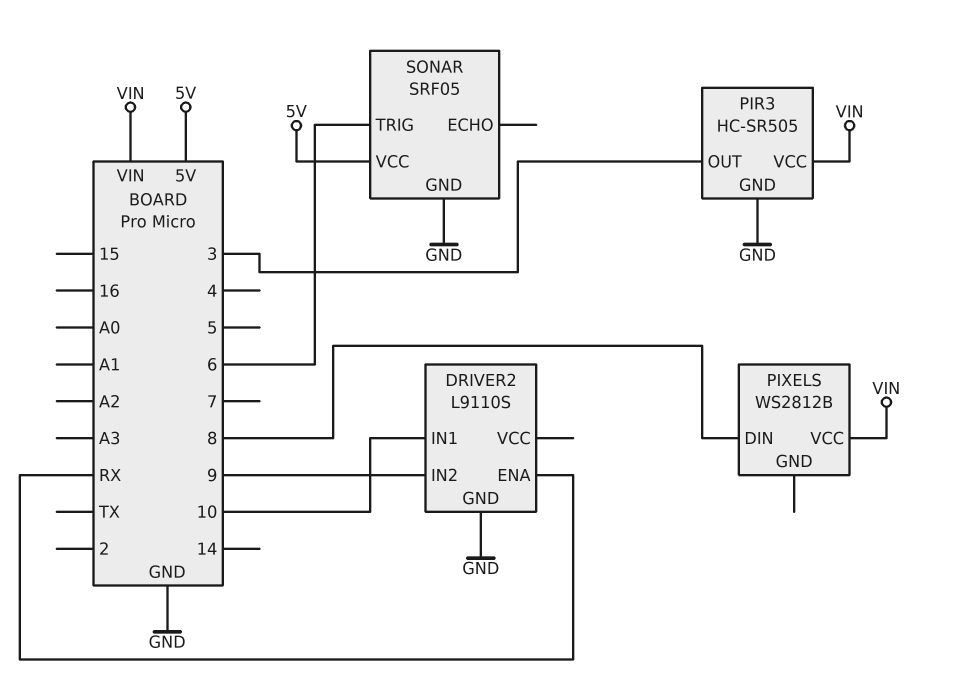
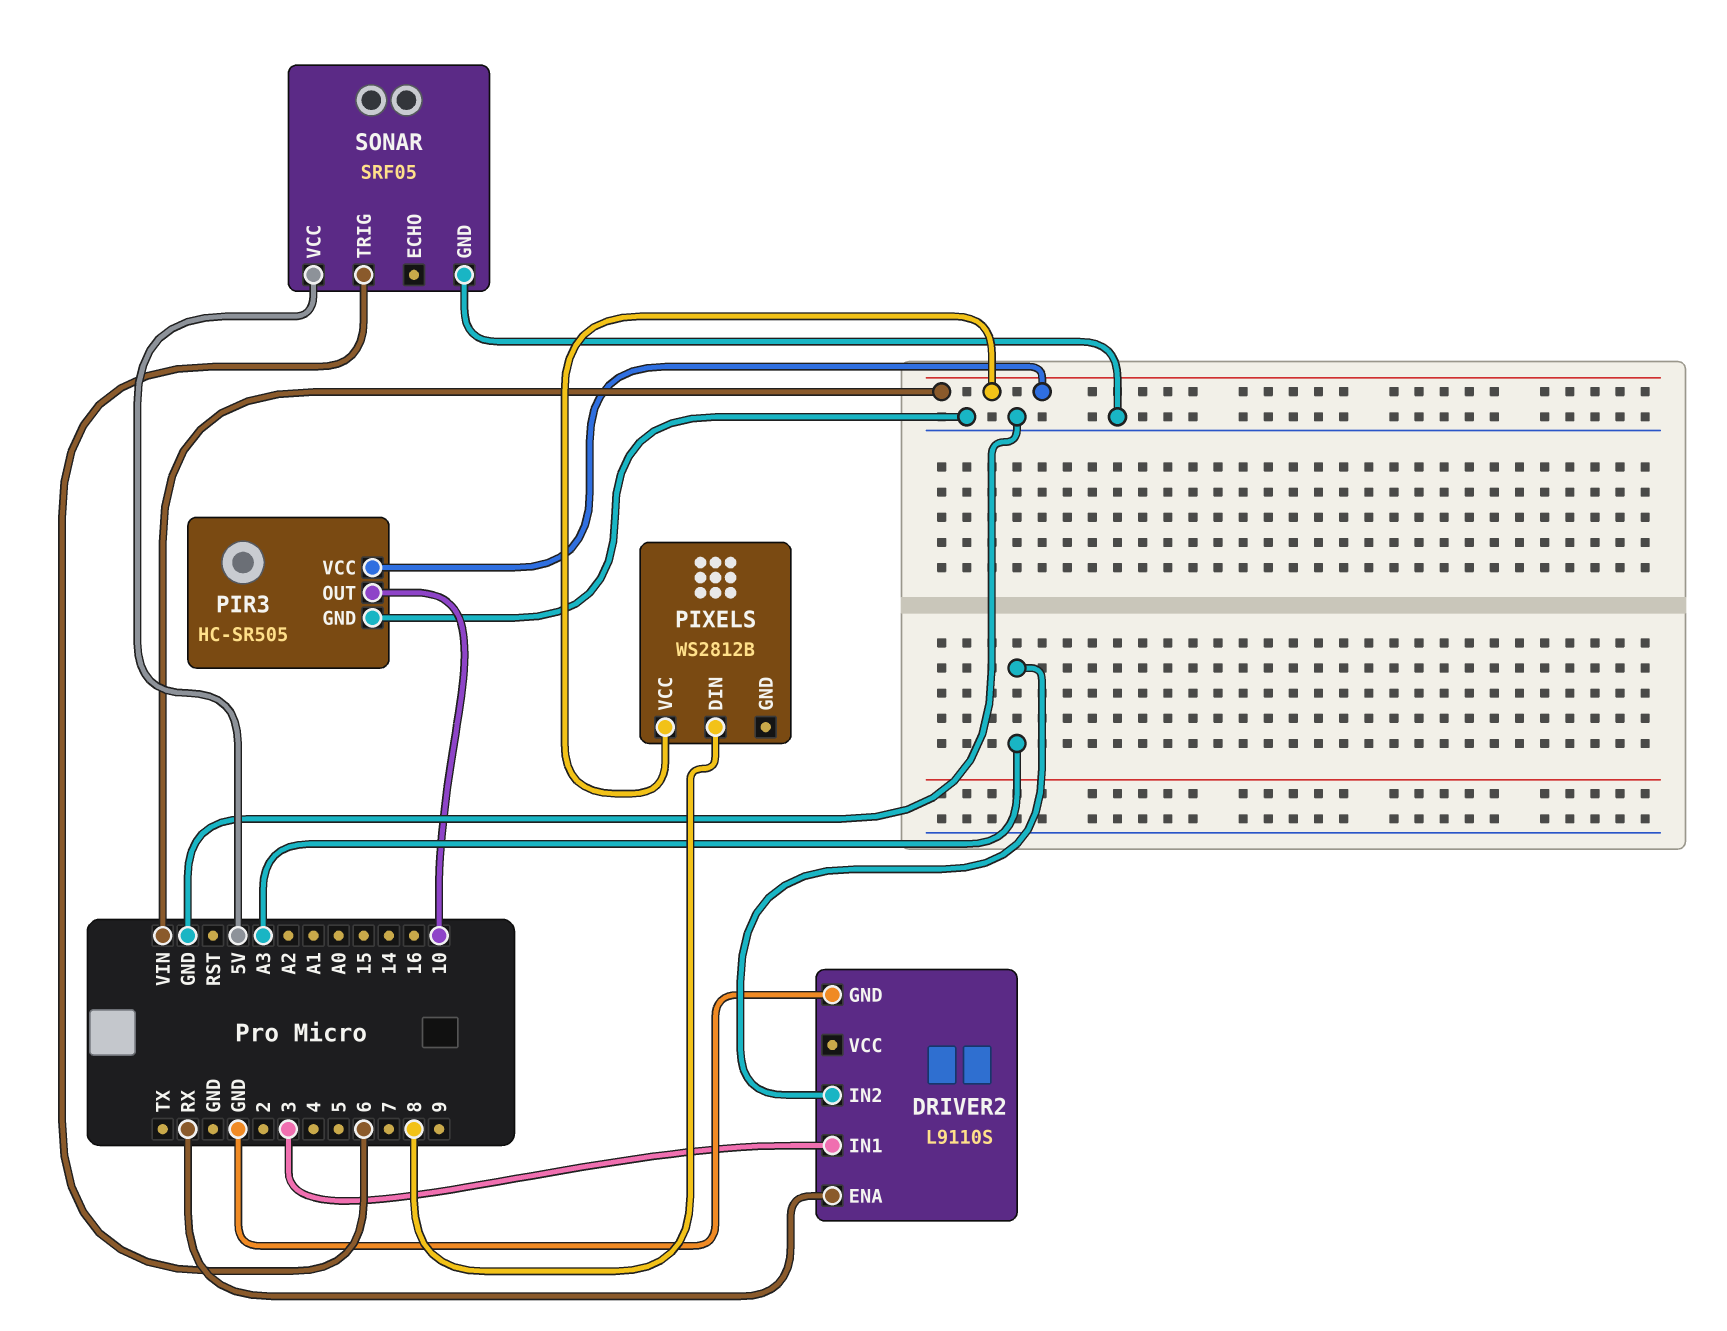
DRIVER2 pin IN1: 10 -> 3
DRIVER2 pin IN2: 9 -> A3
PIR3 pin OUT: 3 -> 10

